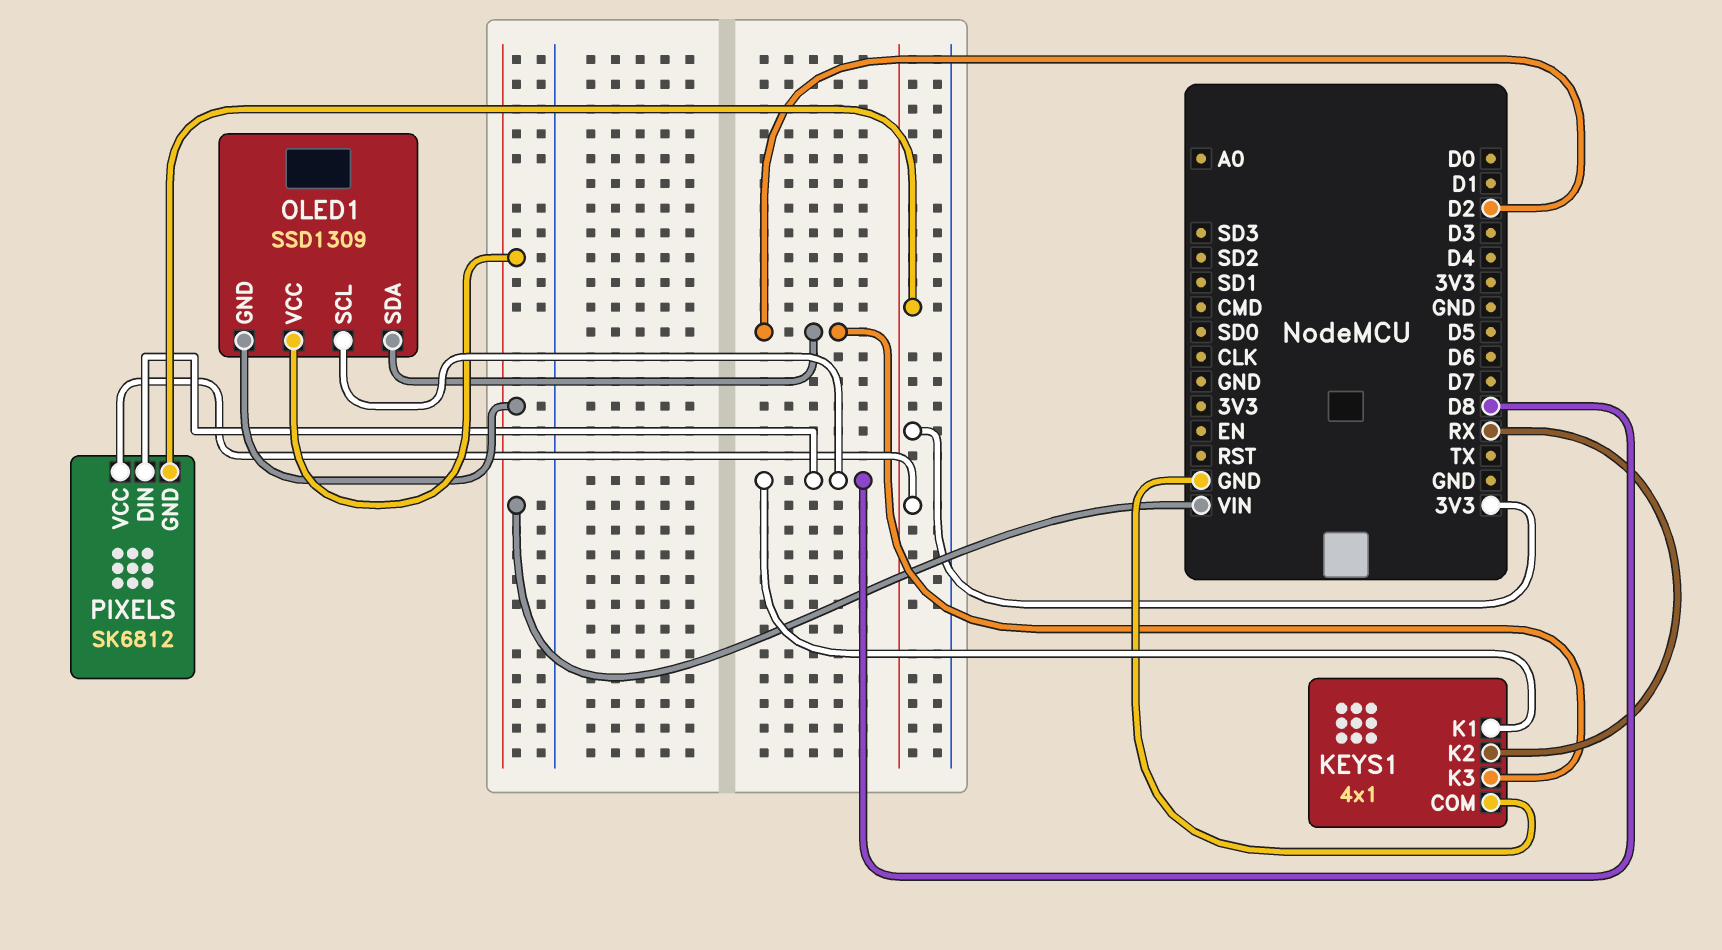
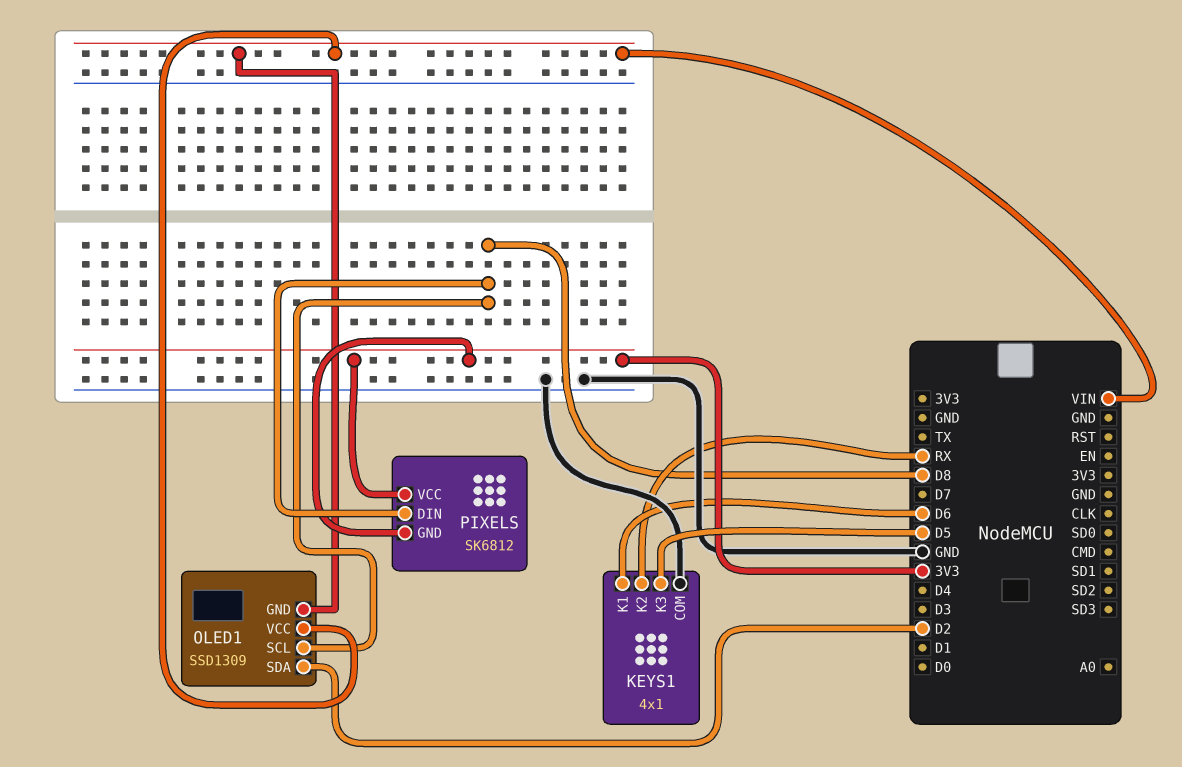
KEYS1 pin K1: D8 -> D6
KEYS1 pin K3: D2 -> D5

